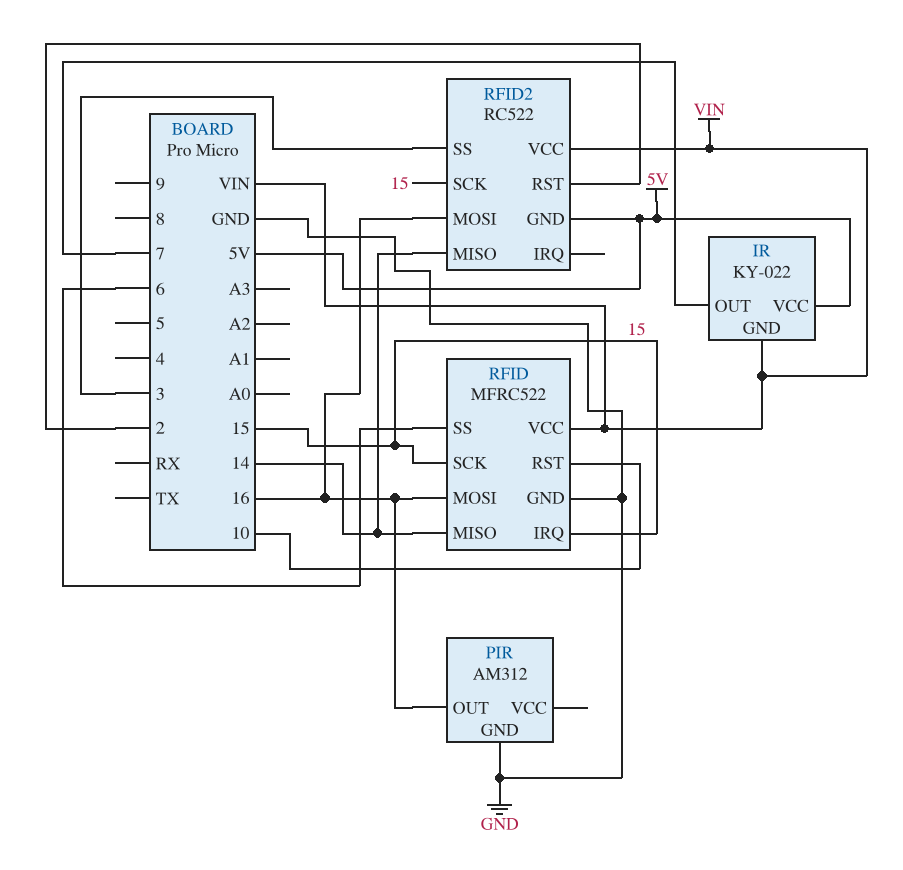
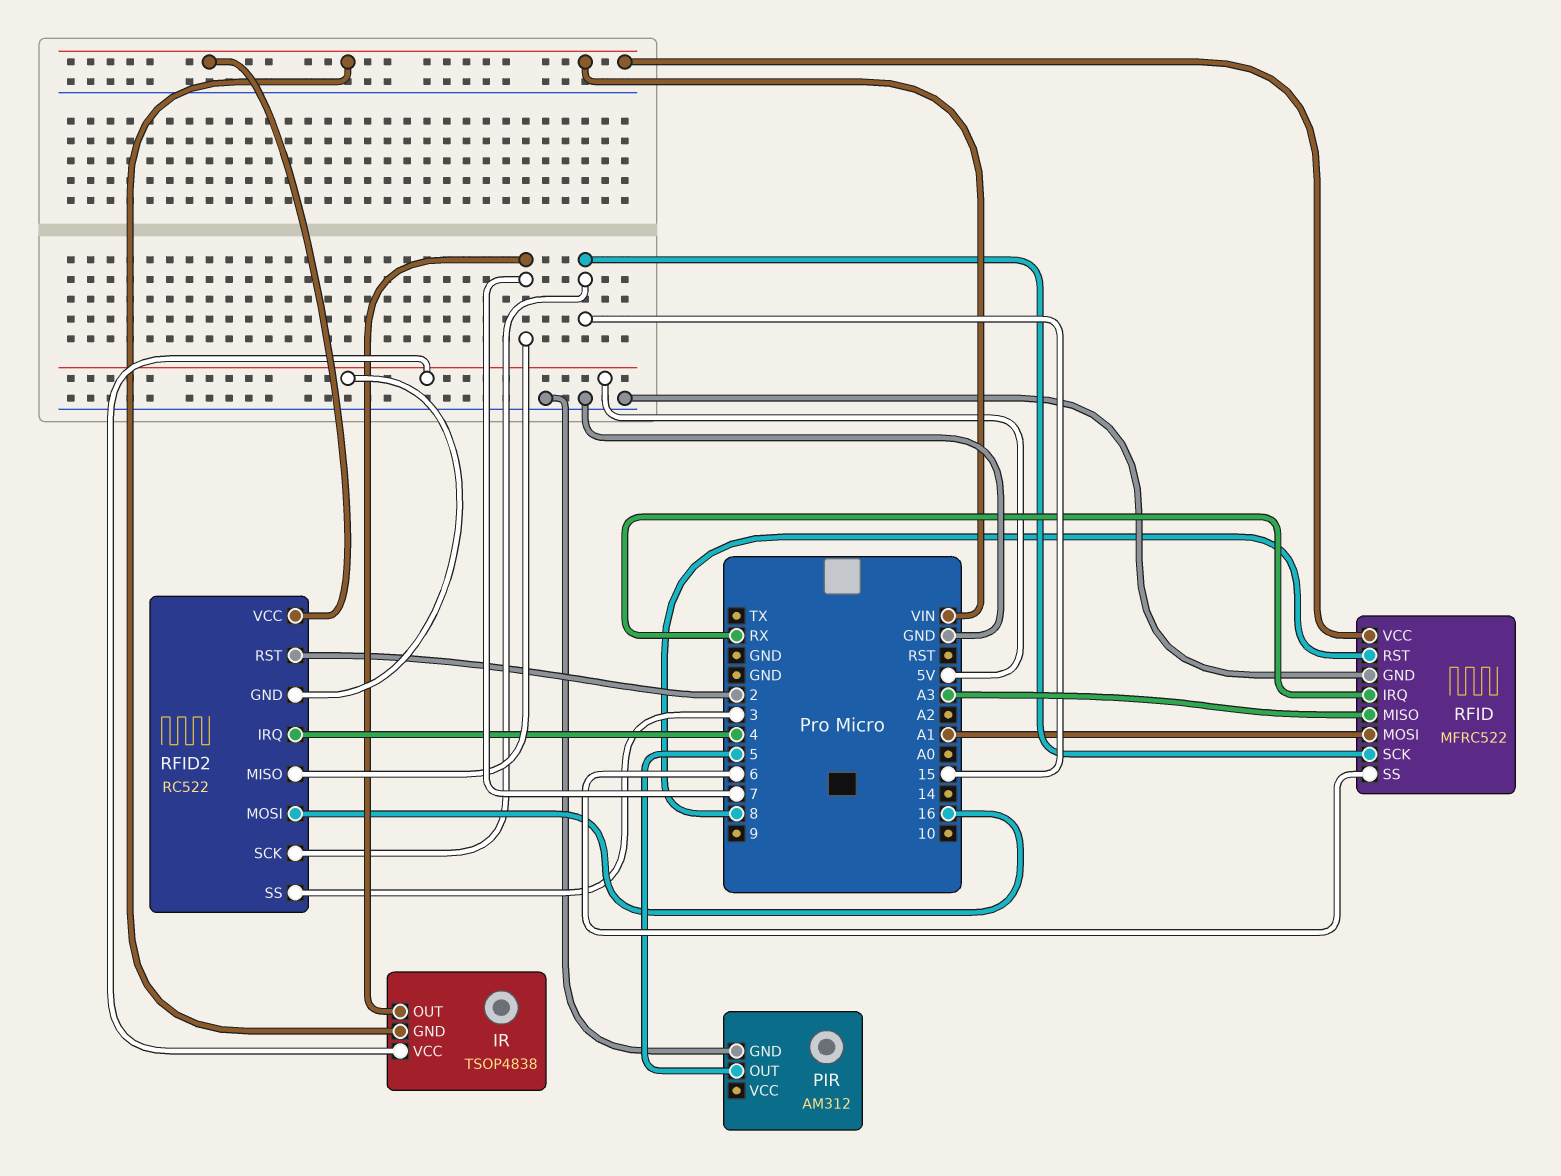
IR: KY-022 -> TSOP4838
PIR pin OUT: 16 -> 5
RFID pin IRQ: 15 -> RX
RFID pin MISO: 14 -> A3
RFID pin MOSI: 16 -> A1
RFID pin RST: 10 -> 8
RFID2 pin IRQ: none -> 4
RFID2 pin MISO: 14 -> 7

